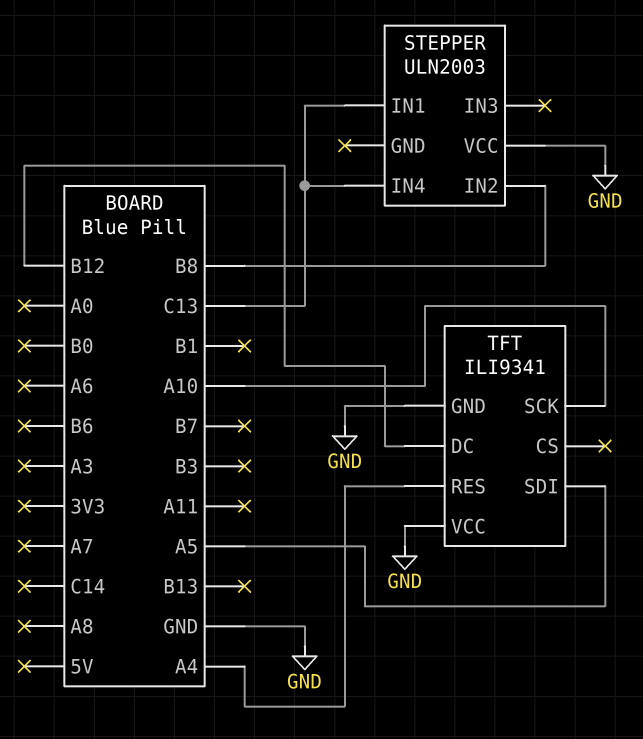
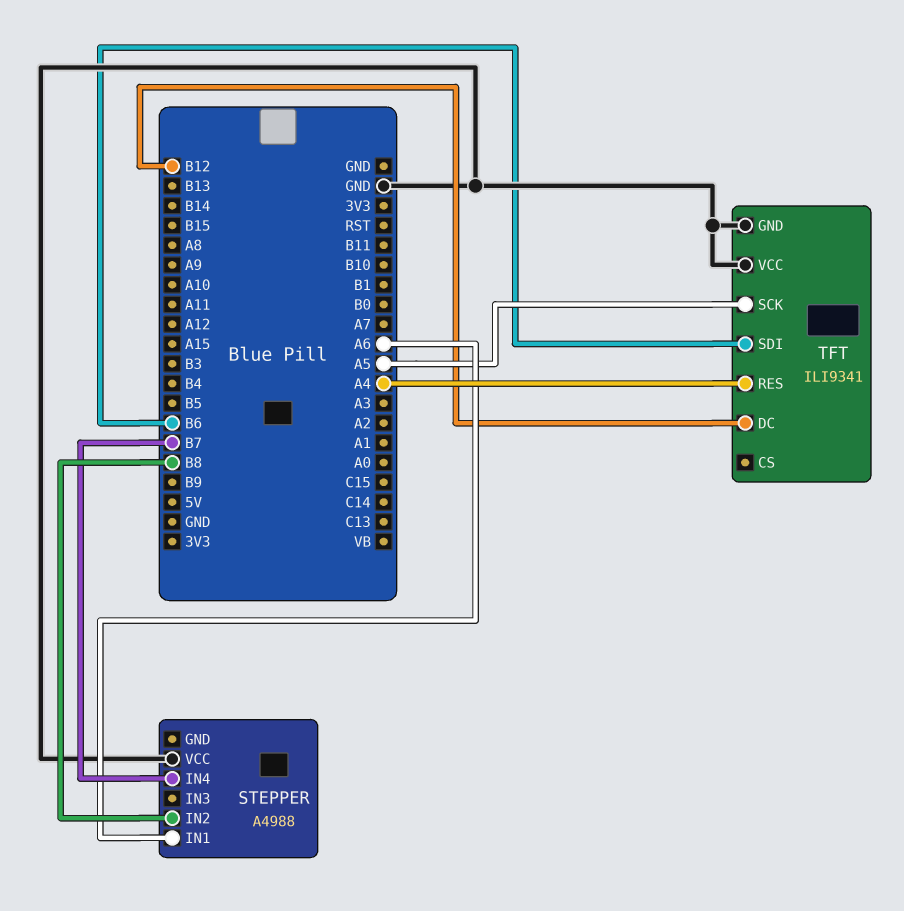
STEPPER: ULN2003 -> A4988
STEPPER pin IN1: C13 -> A6
STEPPER pin IN4: C13 -> B7
TFT pin SCK: A10 -> A5
TFT pin SDI: A5 -> B6

